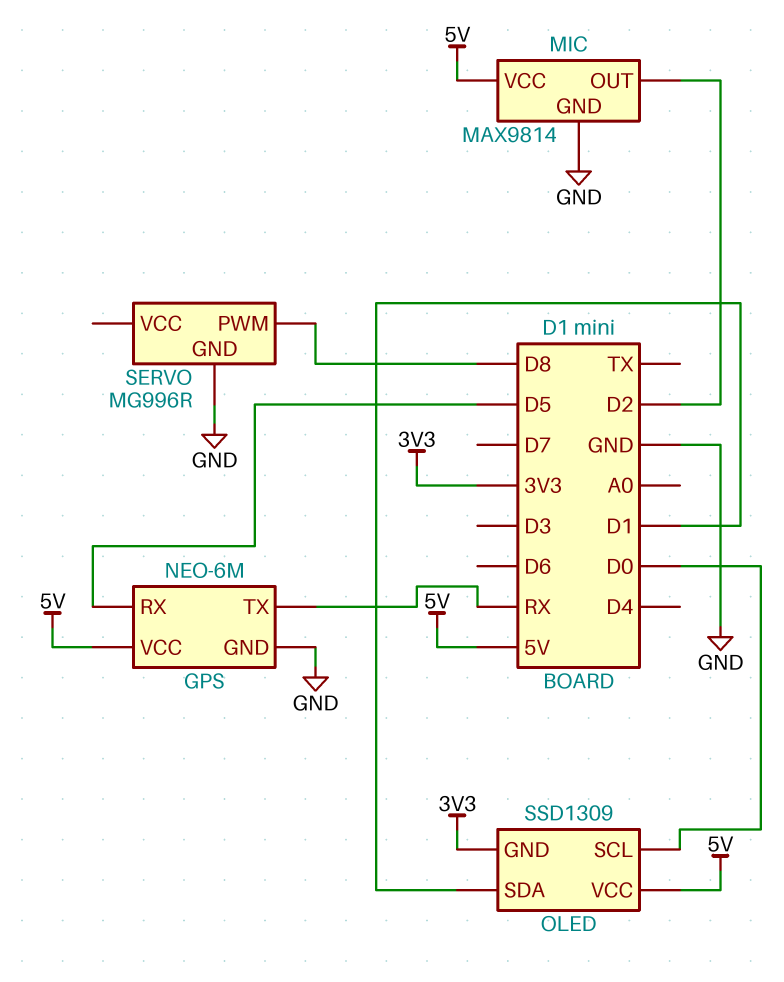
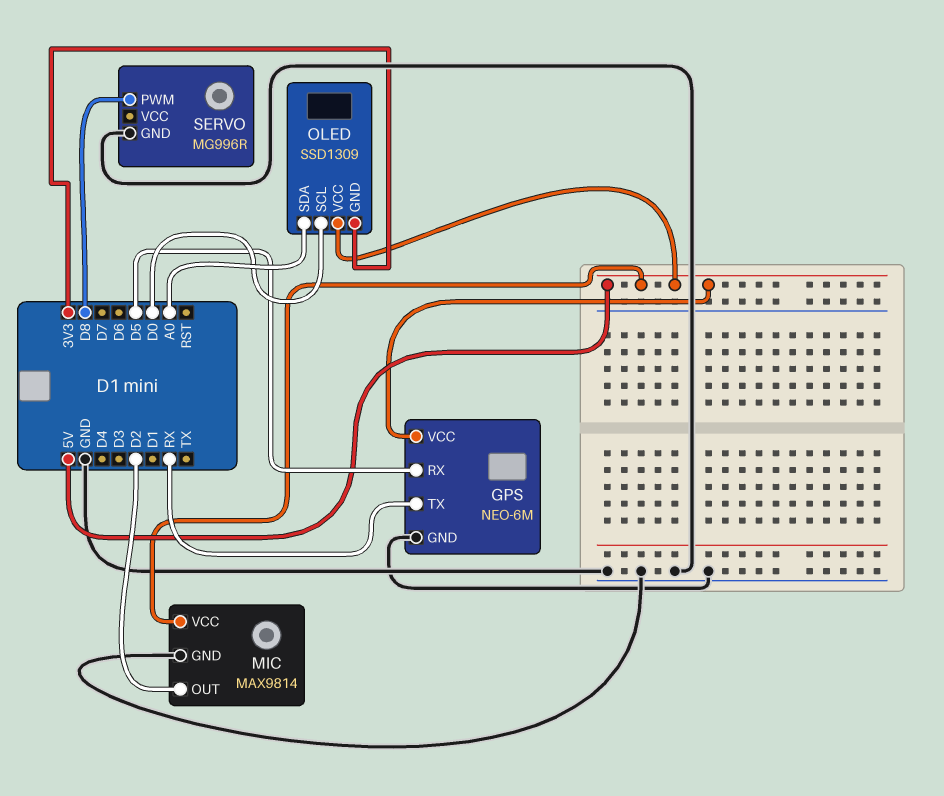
OLED pin SDA: D1 -> A0

